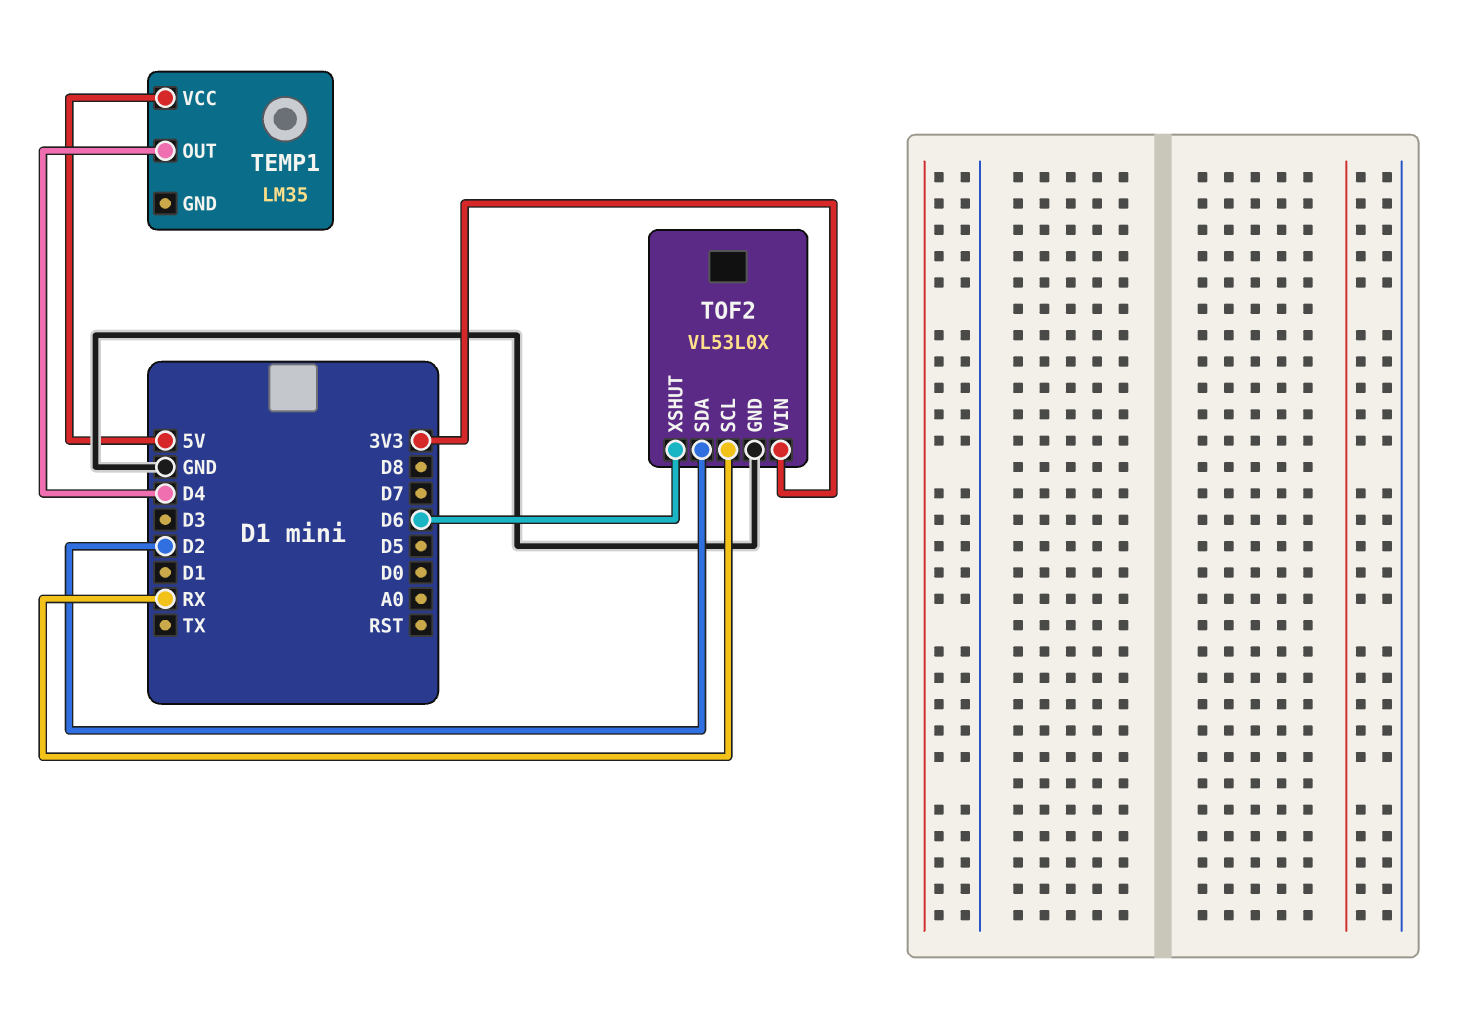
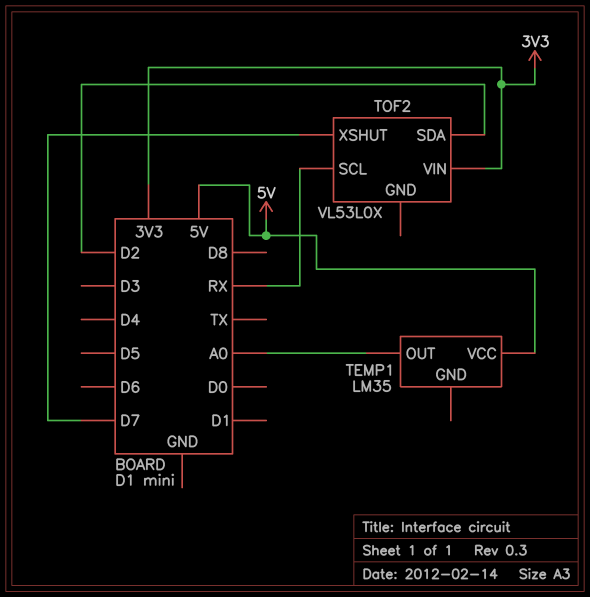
TEMP1 pin OUT: D4 -> A0
TOF2 pin GND: GND -> none
TOF2 pin XSHUT: D6 -> D7

